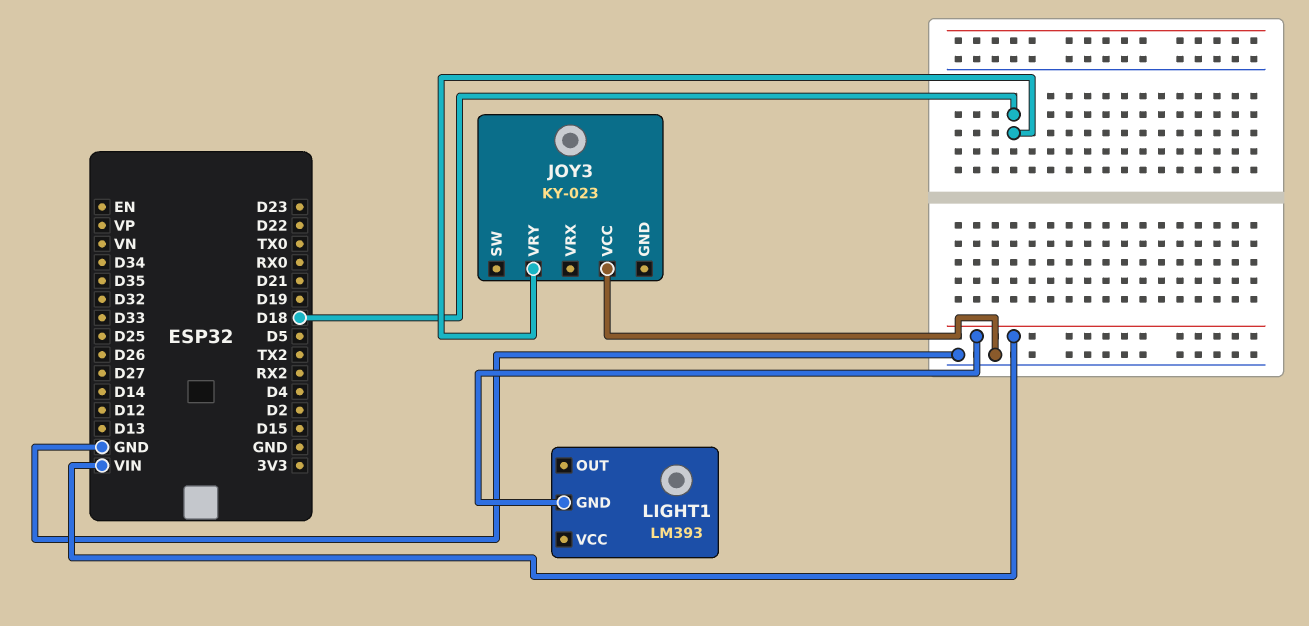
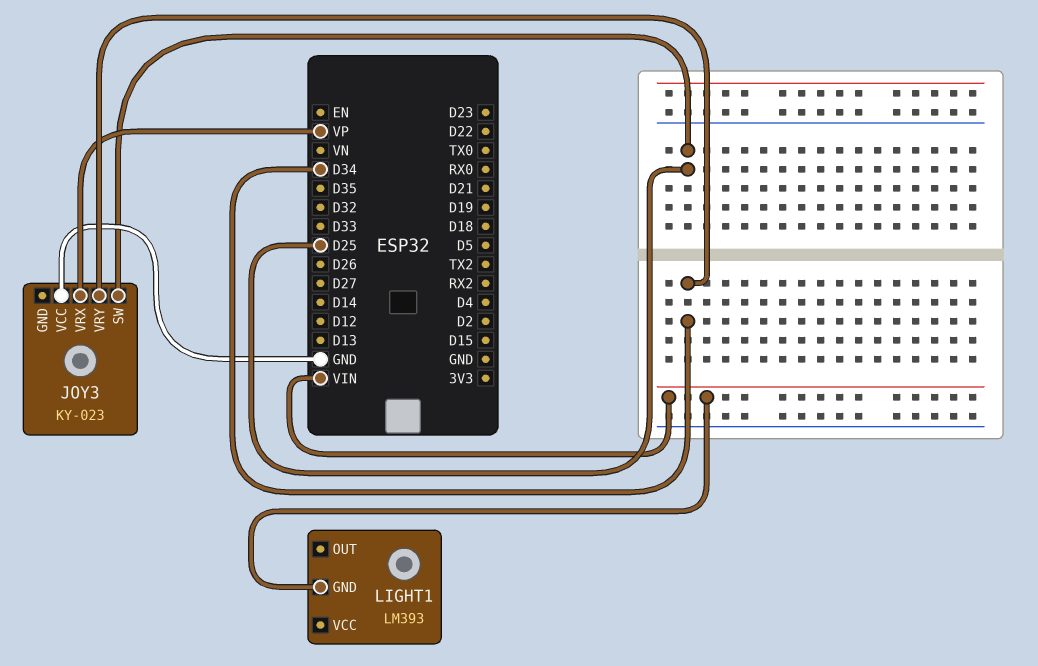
JOY3 pin SW: none -> D25
JOY3 pin VRX: none -> VP
JOY3 pin VRY: D18 -> D34

